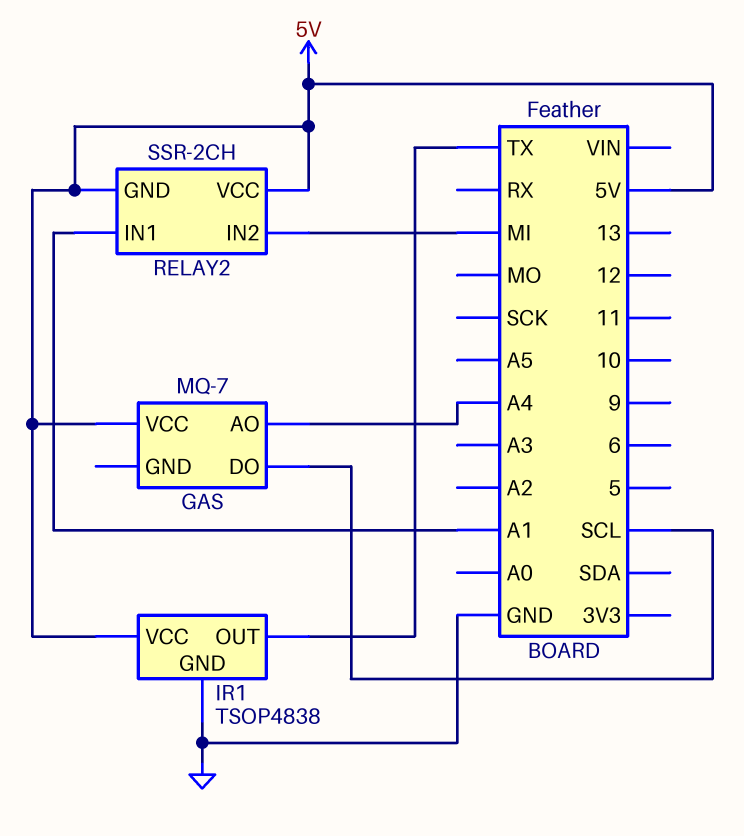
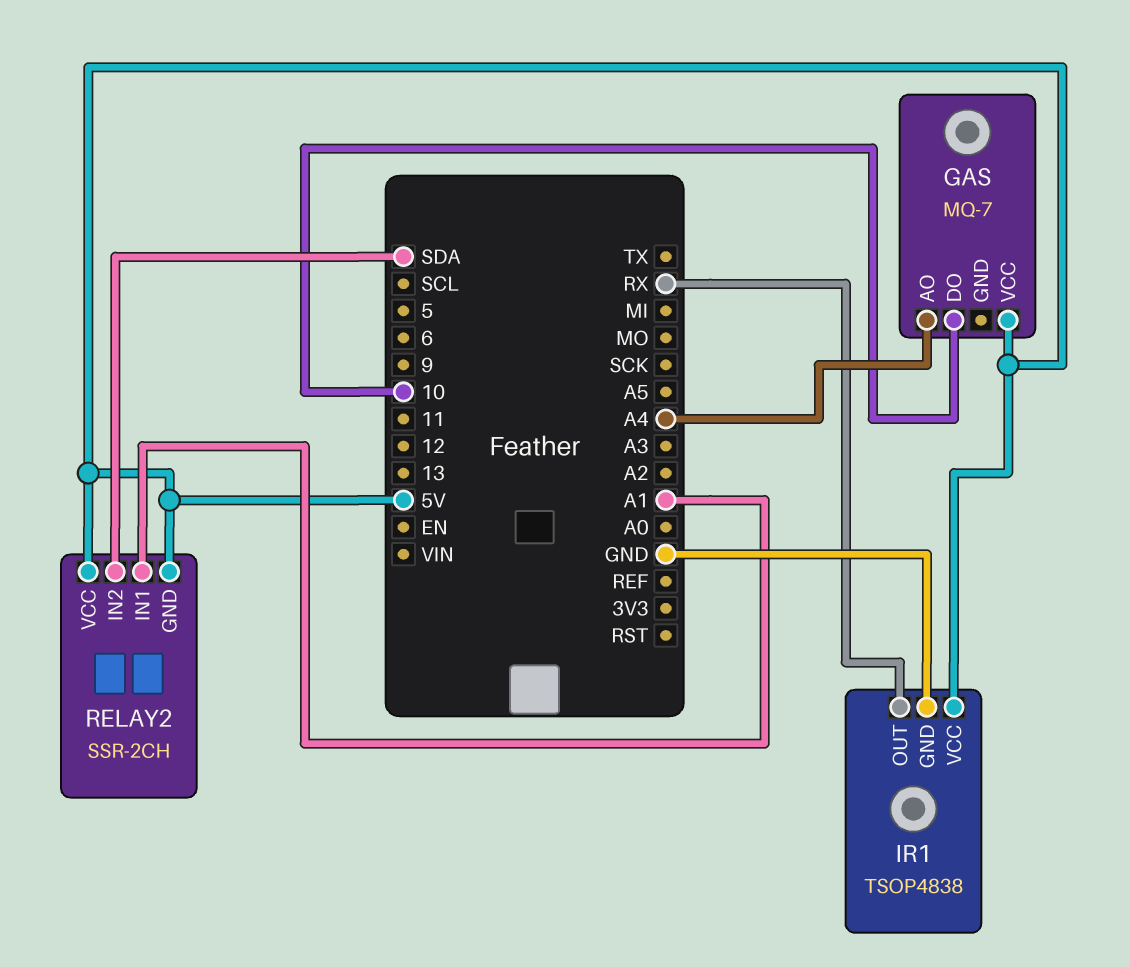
GAS pin DO: SCL -> 10
IR1 pin OUT: TX -> RX
RELAY2 pin IN2: MI -> SDA

